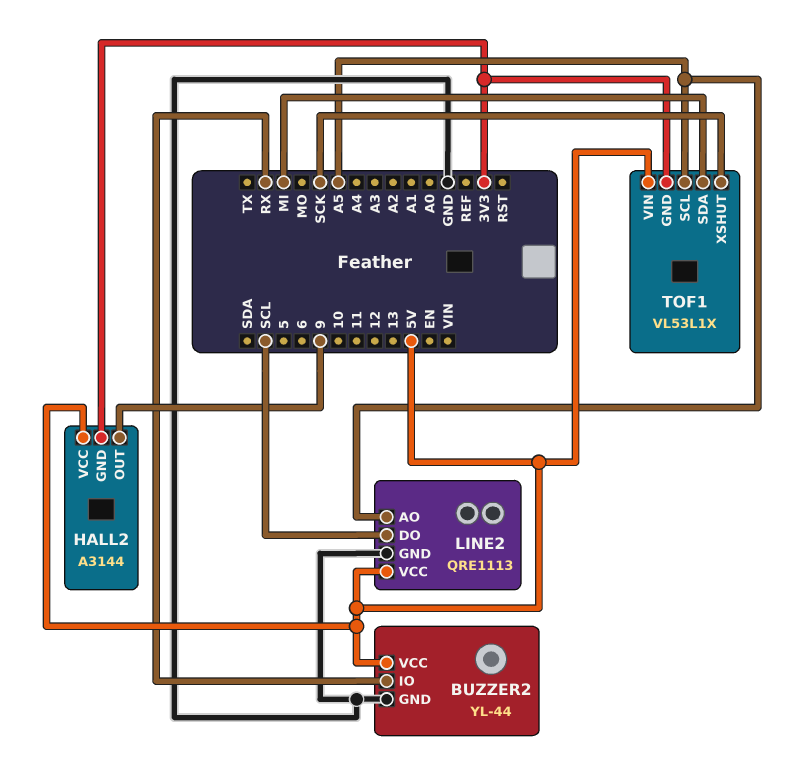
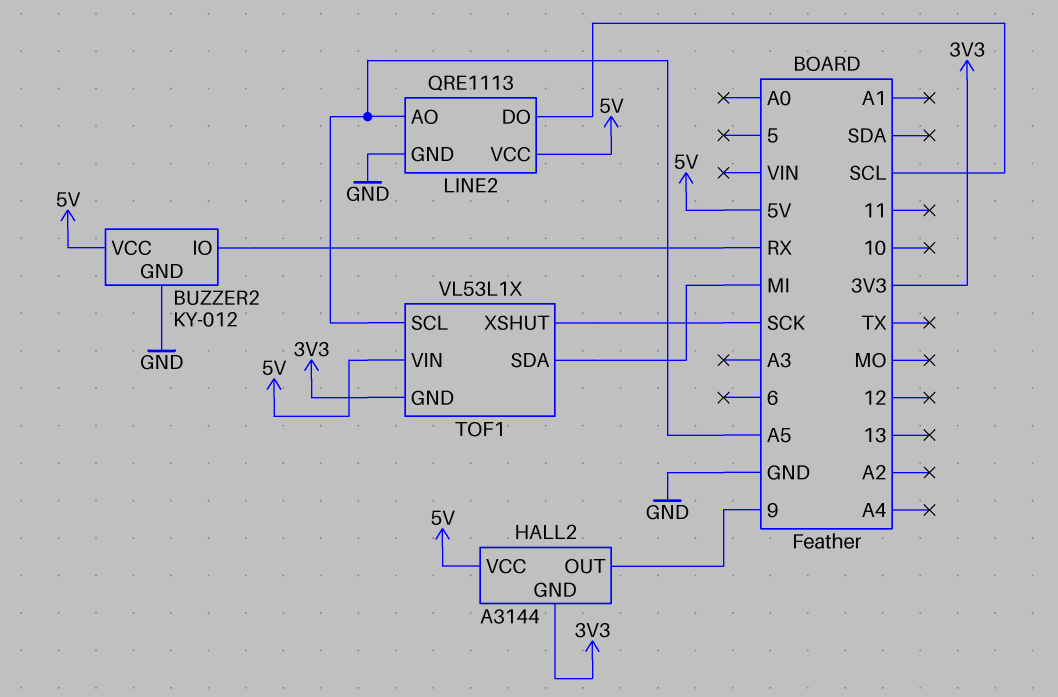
BUZZER2: YL-44 -> KY-012

